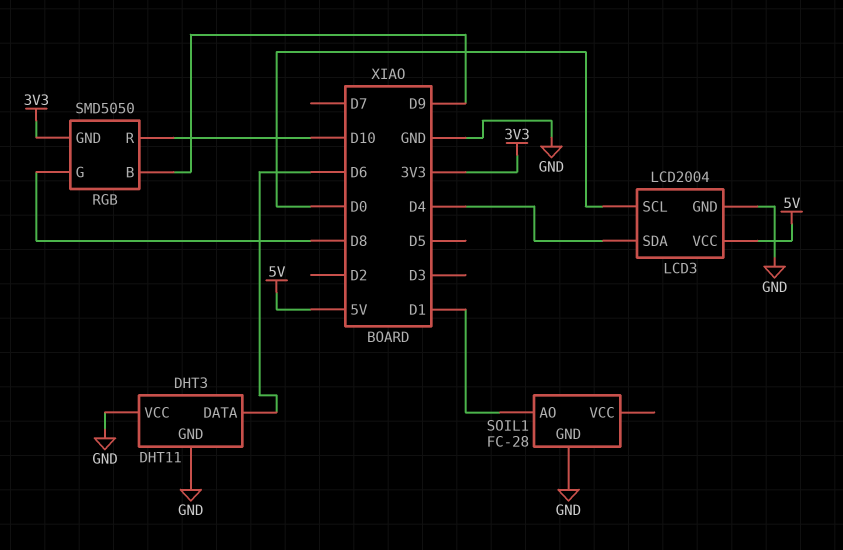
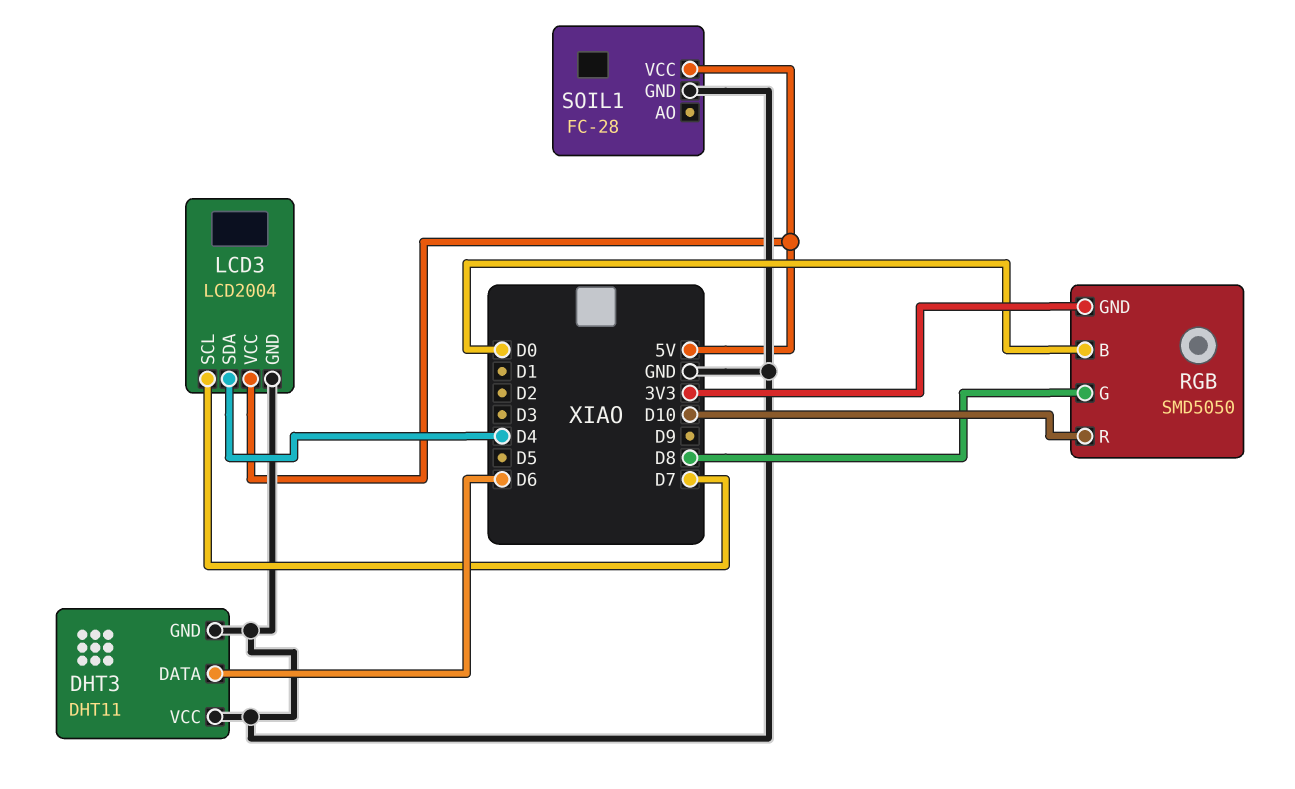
LCD3 pin SCL: D0 -> D7
RGB pin B: D9 -> D0
SOIL1 pin AO: D1 -> none
SOIL1 pin VCC: none -> 5V

